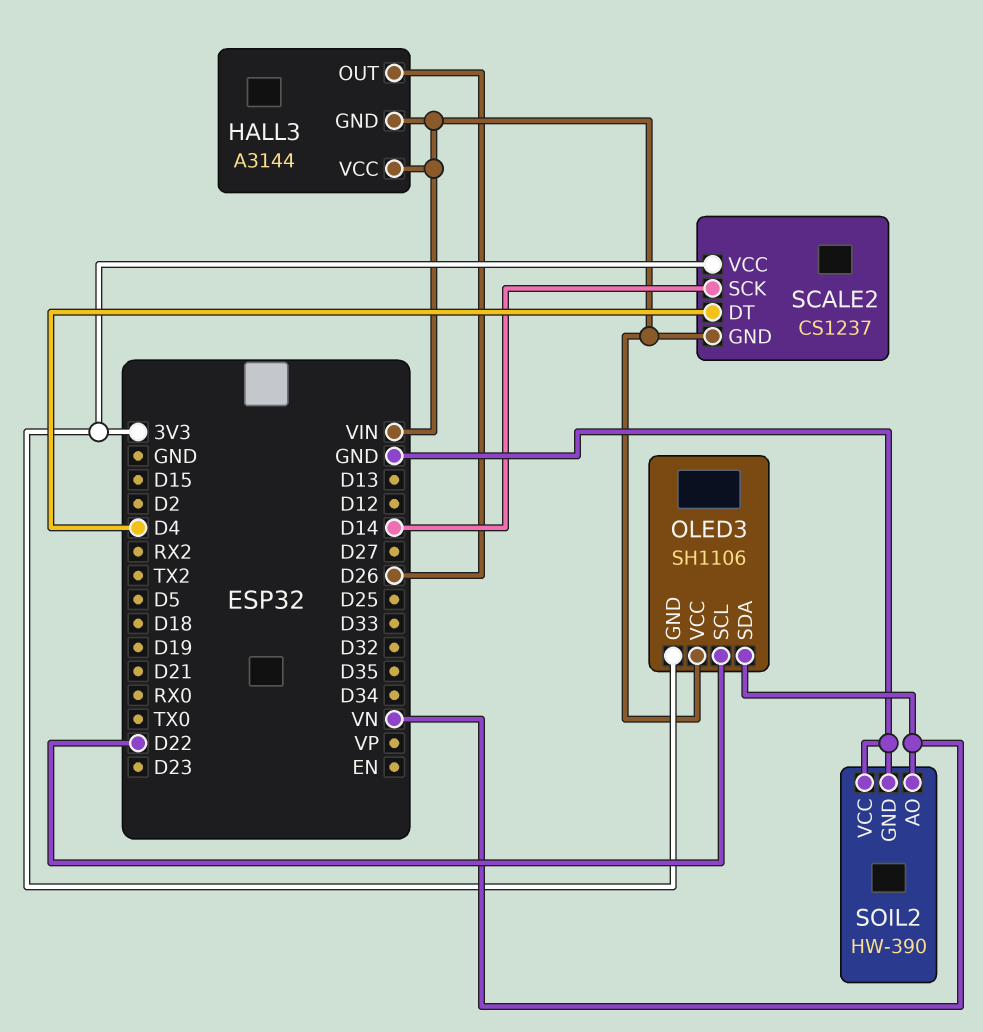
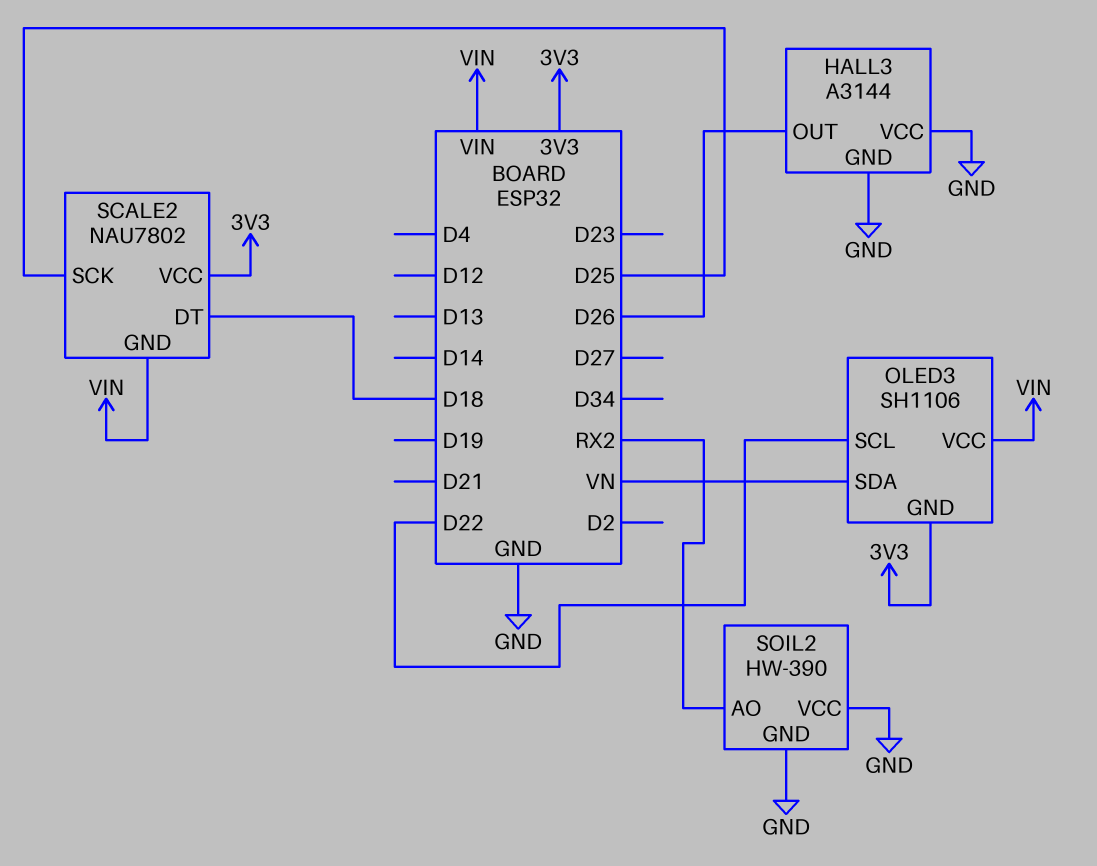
HALL3 pin GND: VIN -> GND
HALL3 pin VCC: VIN -> GND
SCALE2: CS1237 -> NAU7802
SCALE2 pin DT: D4 -> D18
SCALE2 pin SCK: D14 -> D25
SOIL2 pin AO: VN -> RX2

